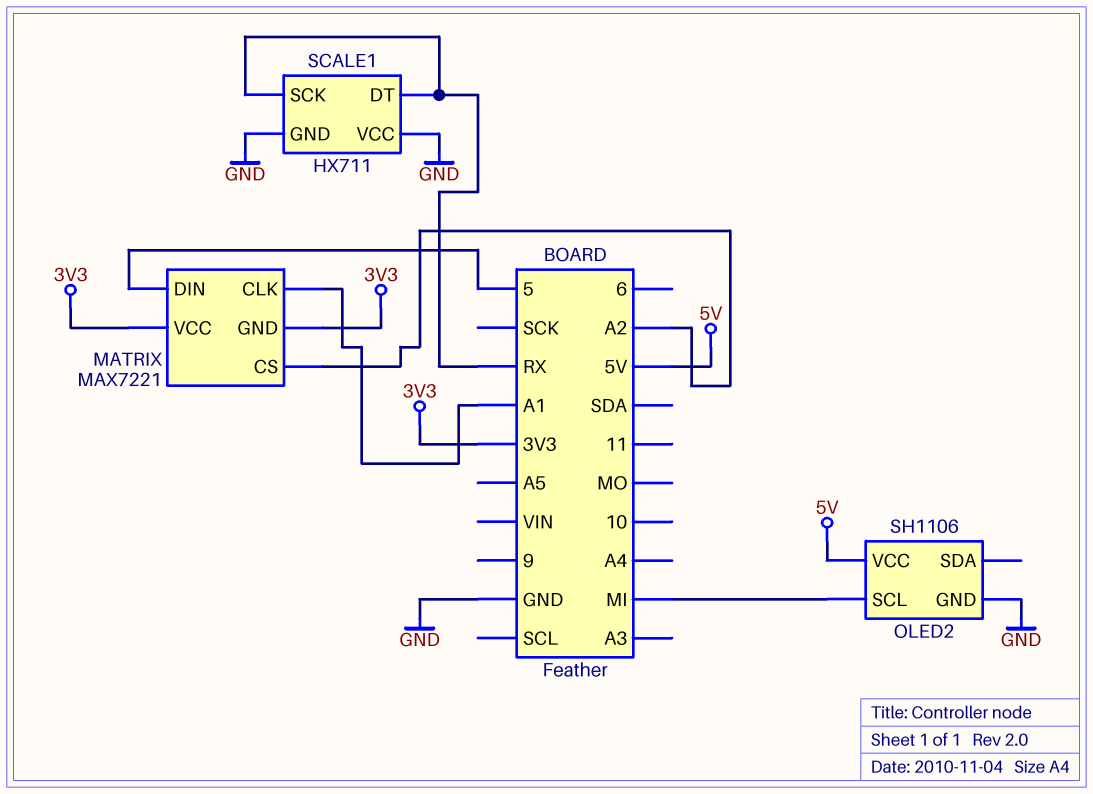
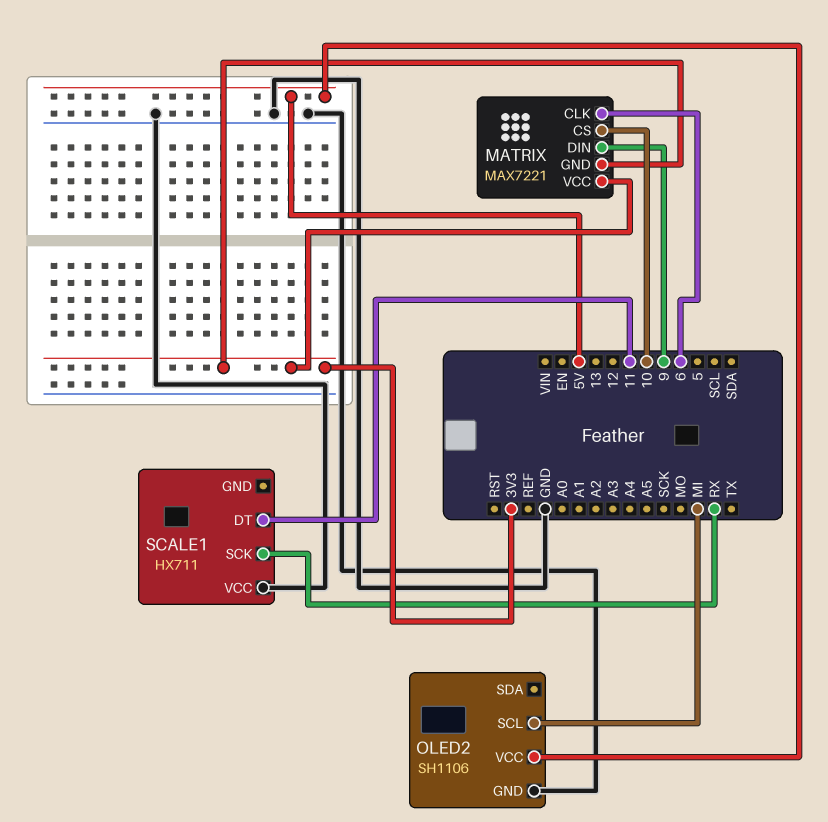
MATRIX pin CLK: A1 -> 6
MATRIX pin CS: A2 -> 10
MATRIX pin DIN: 5 -> 9
SCALE1 pin DT: RX -> 11
SCALE1 pin GND: GND -> none

